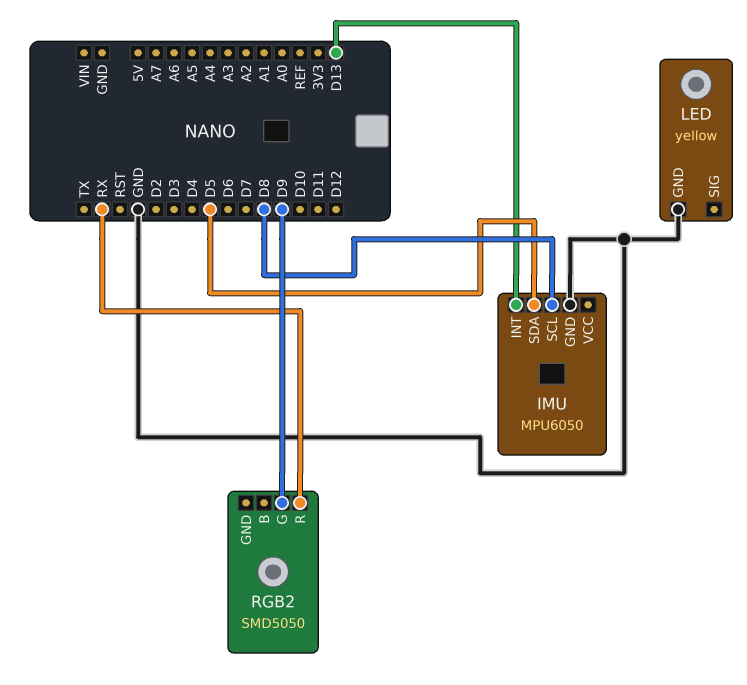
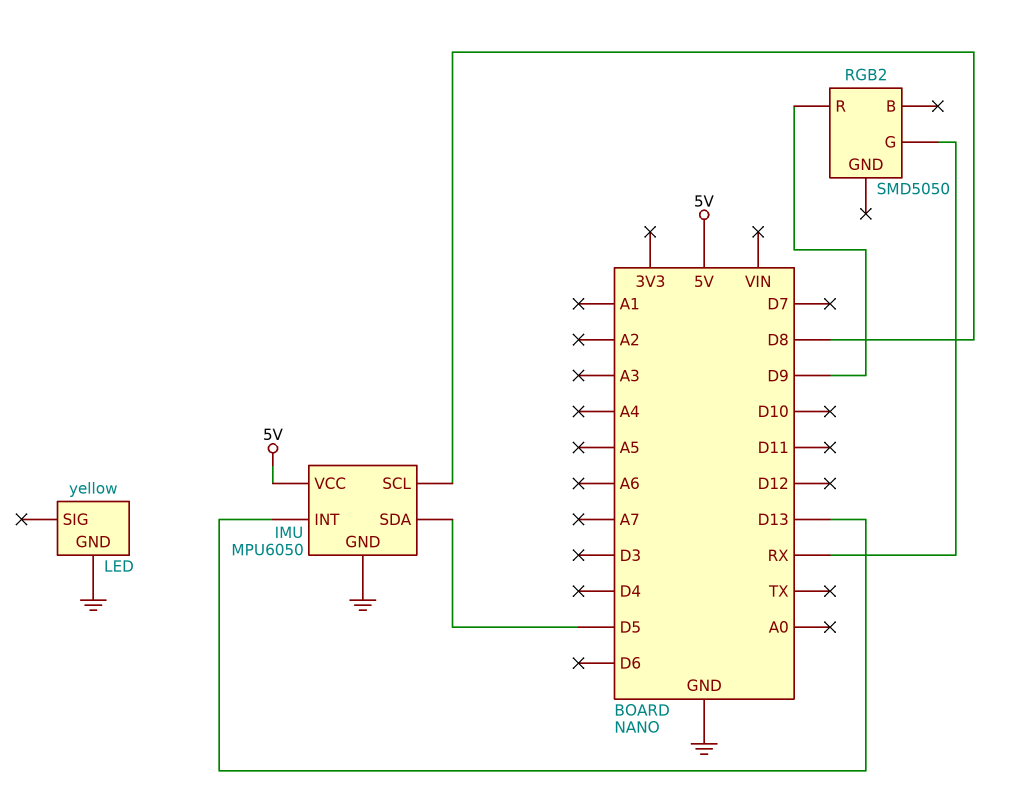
IMU pin VCC: none -> 5V
RGB2 pin G: D9 -> RX
RGB2 pin R: RX -> D9

